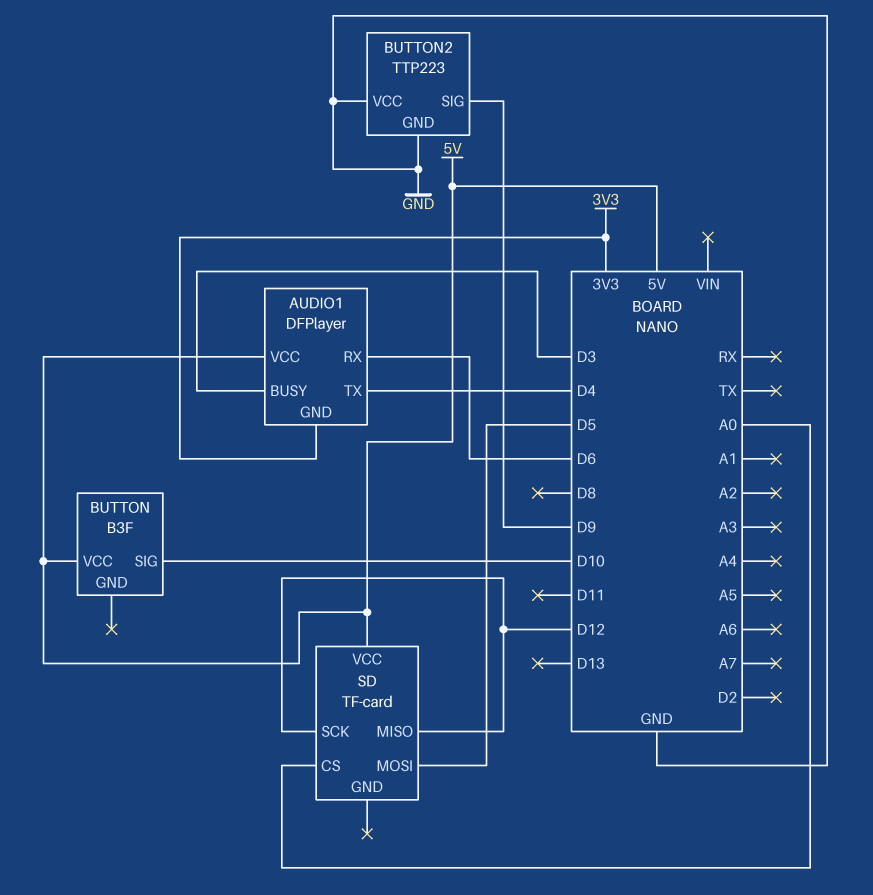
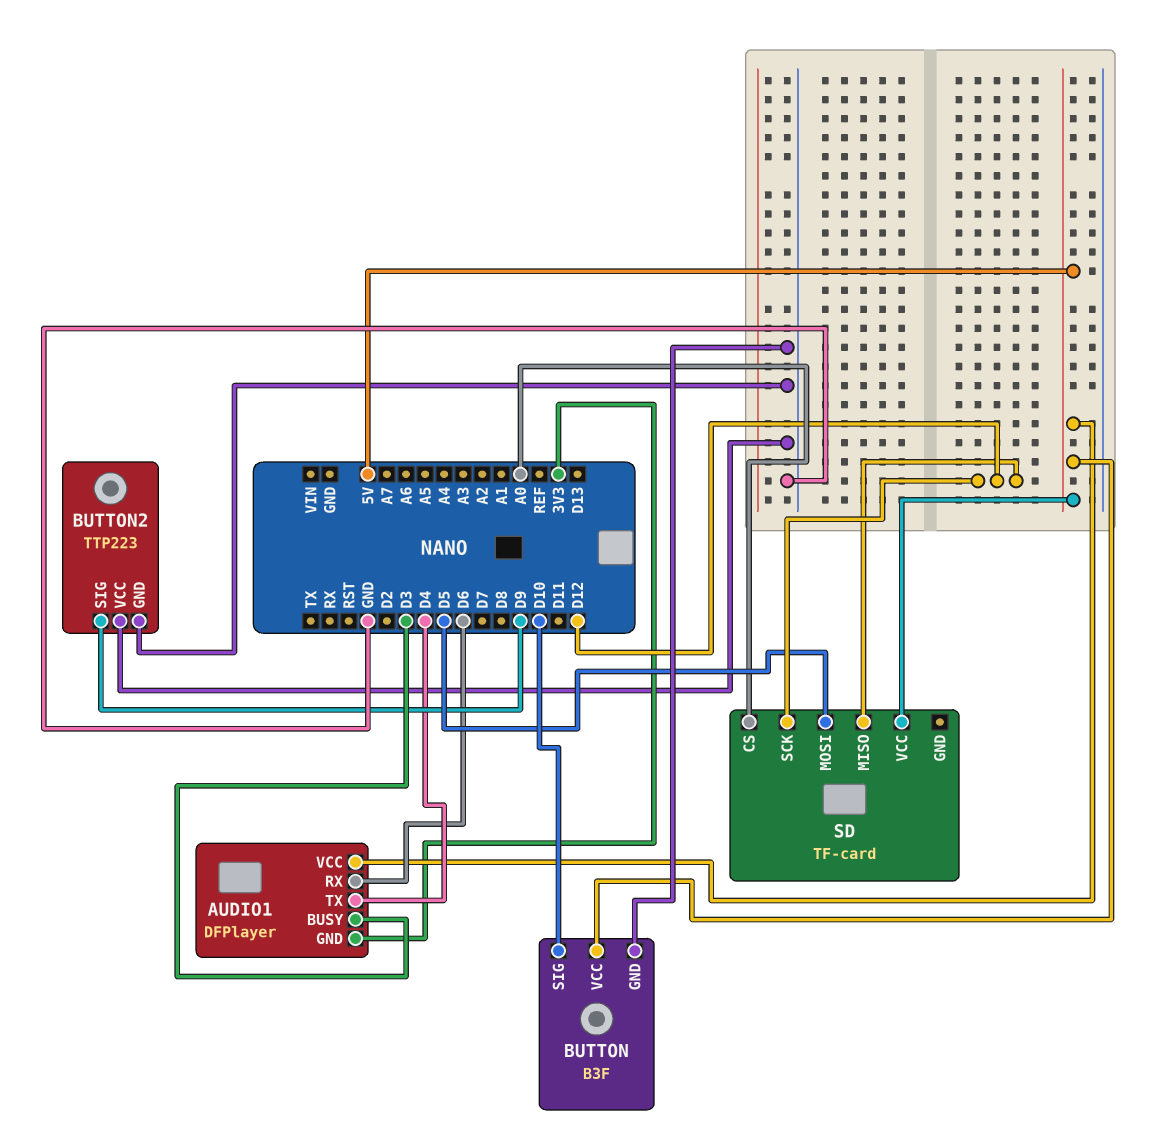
BUTTON pin GND: none -> GND

